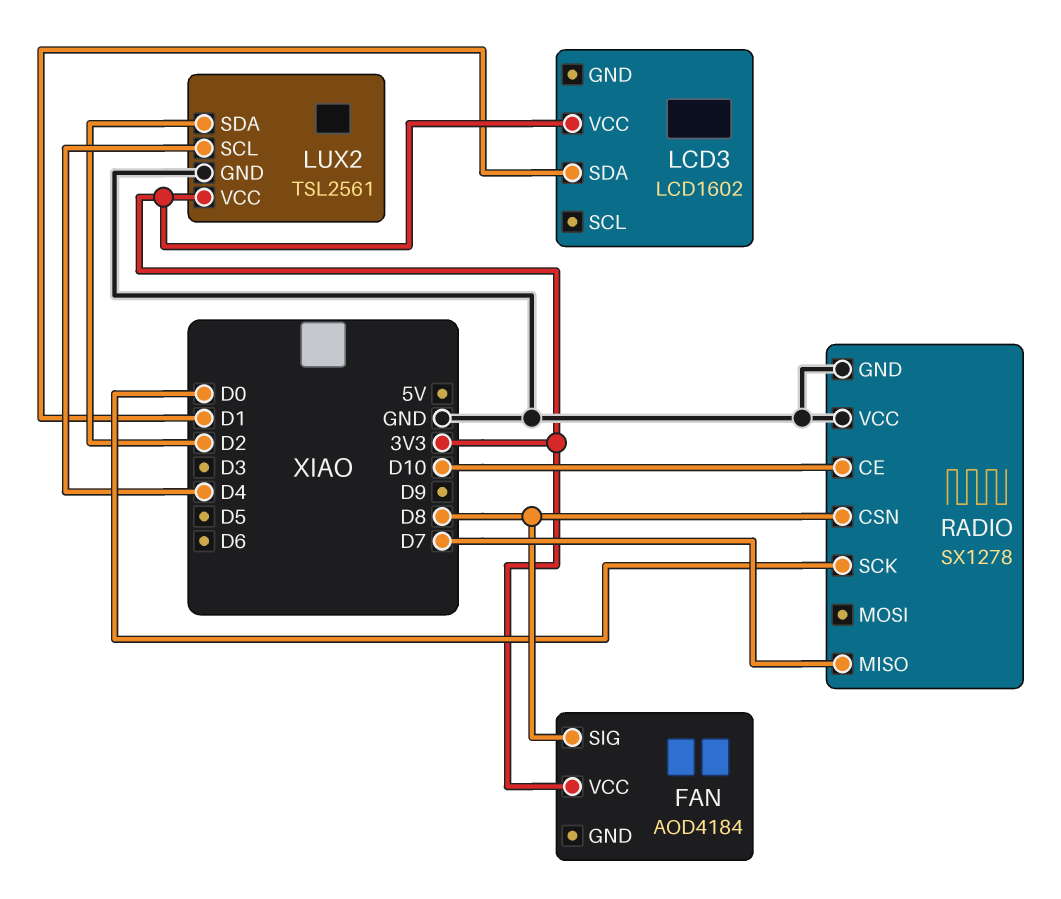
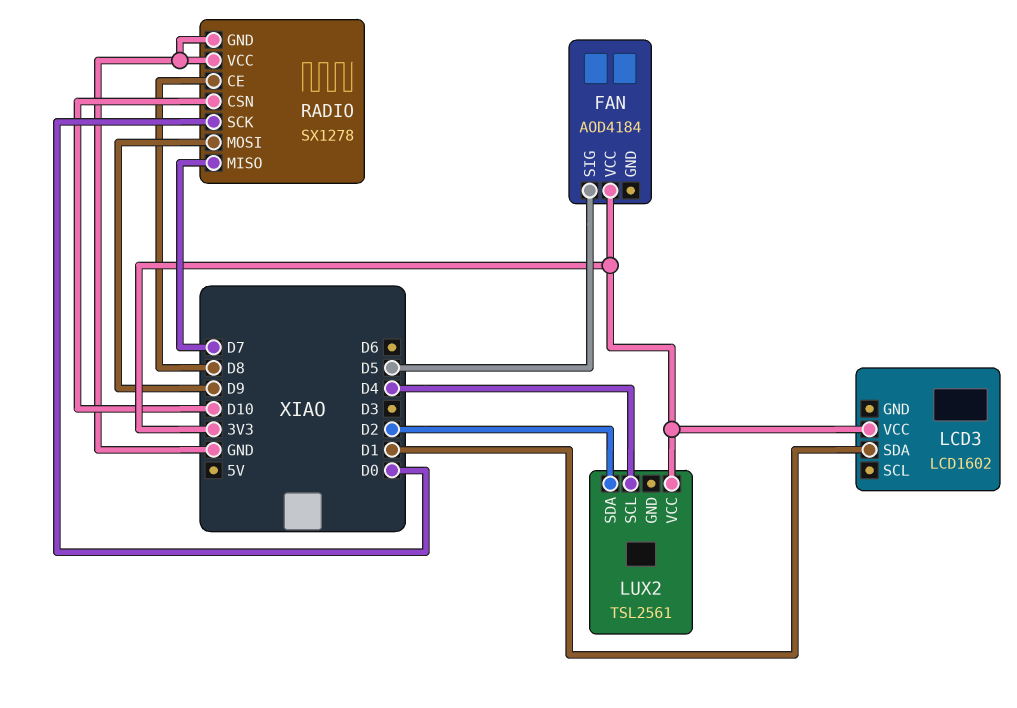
FAN pin SIG: D8 -> D5
LUX2 pin GND: GND -> none
RADIO pin CE: D10 -> D8
RADIO pin CSN: D8 -> D10
RADIO pin MOSI: none -> D9

